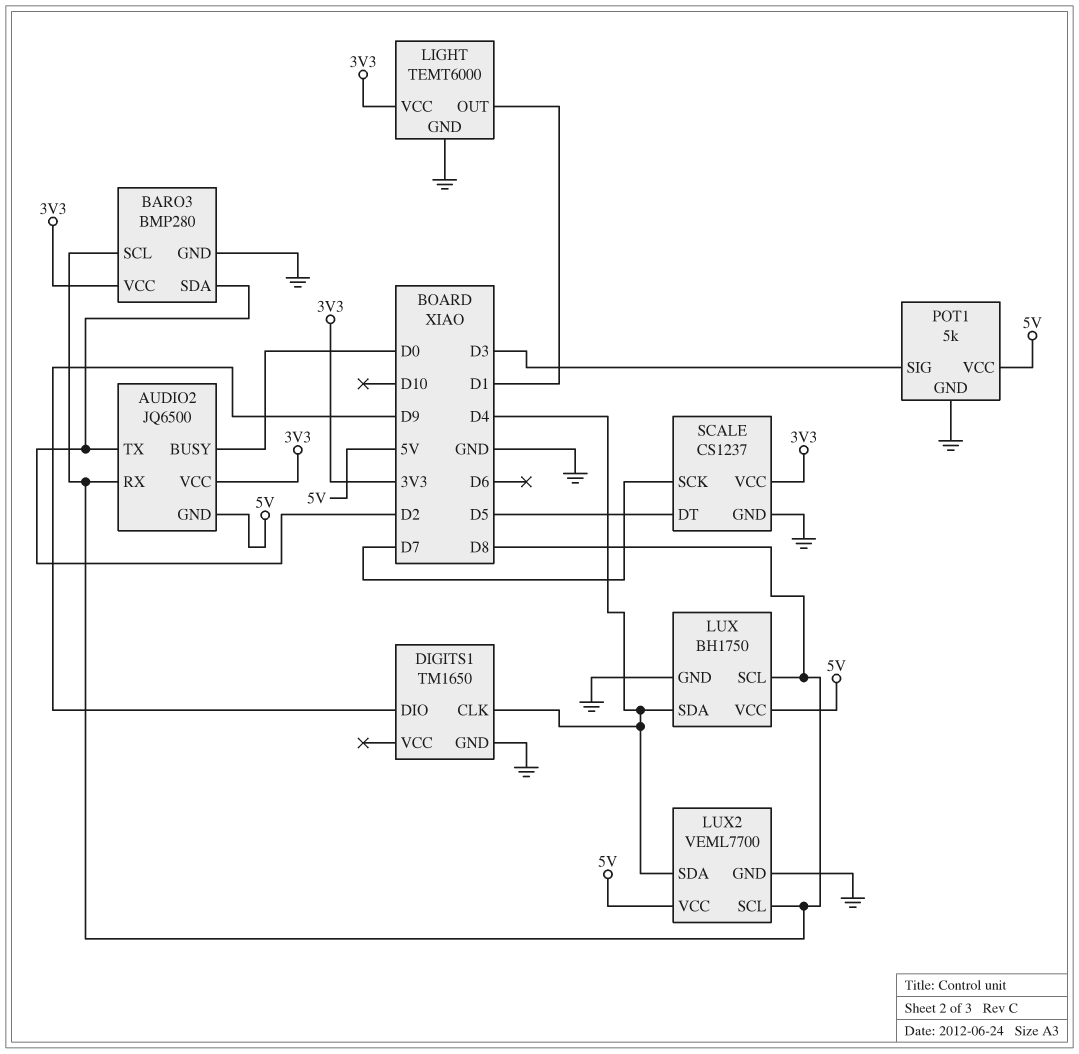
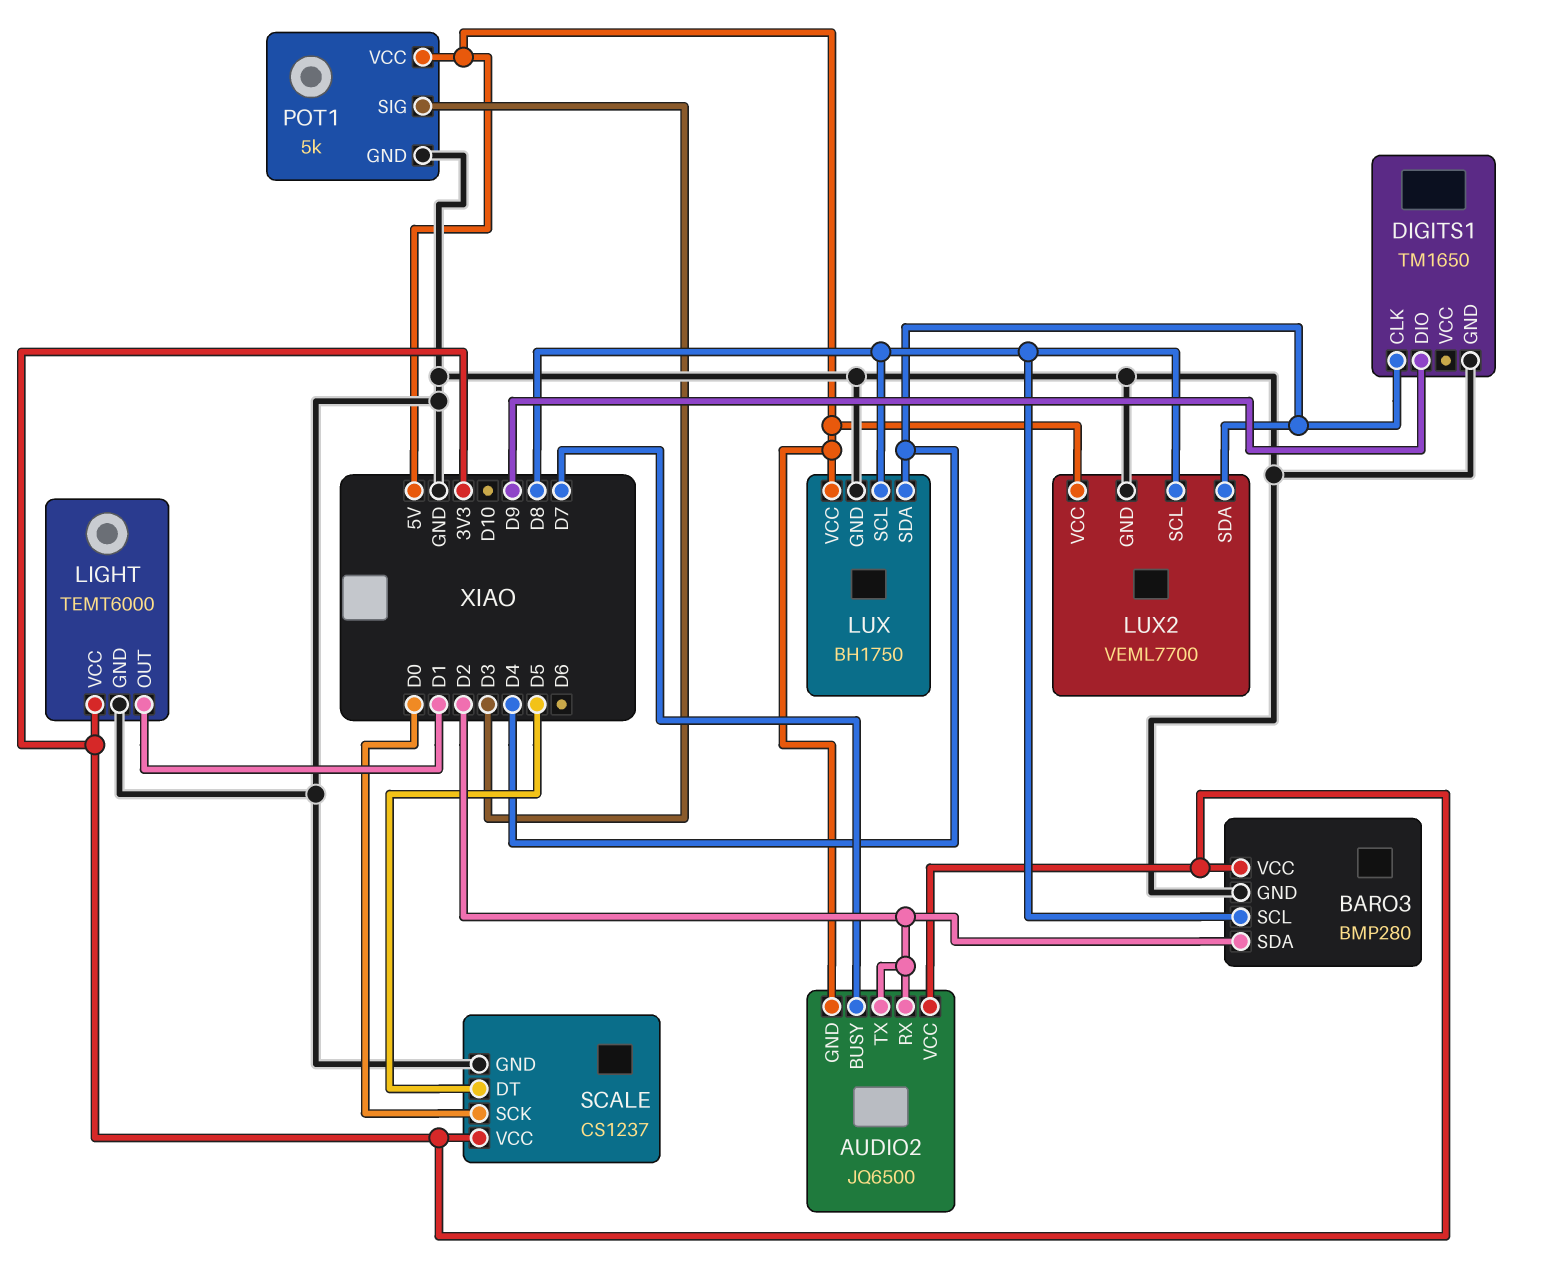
AUDIO2 pin BUSY: D0 -> D7
AUDIO2 pin RX: D8 -> D2
SCALE pin SCK: D7 -> D0

